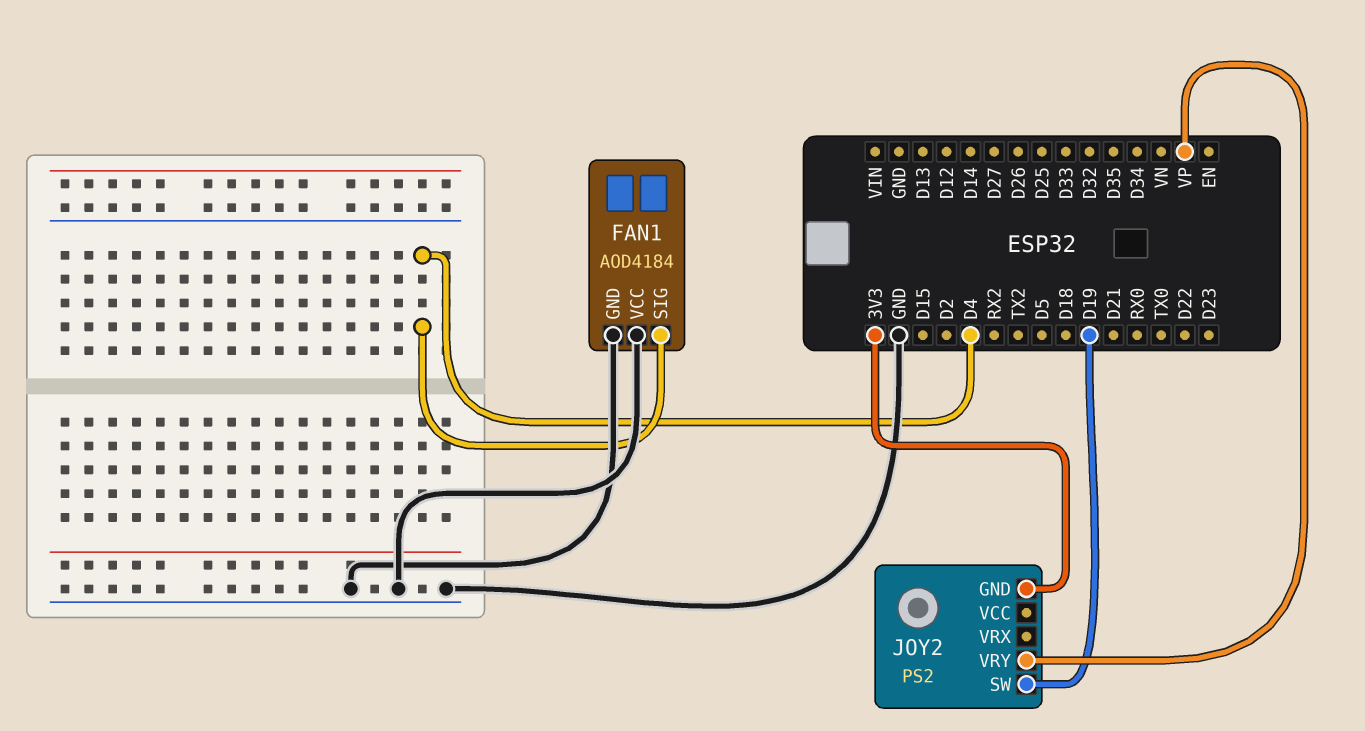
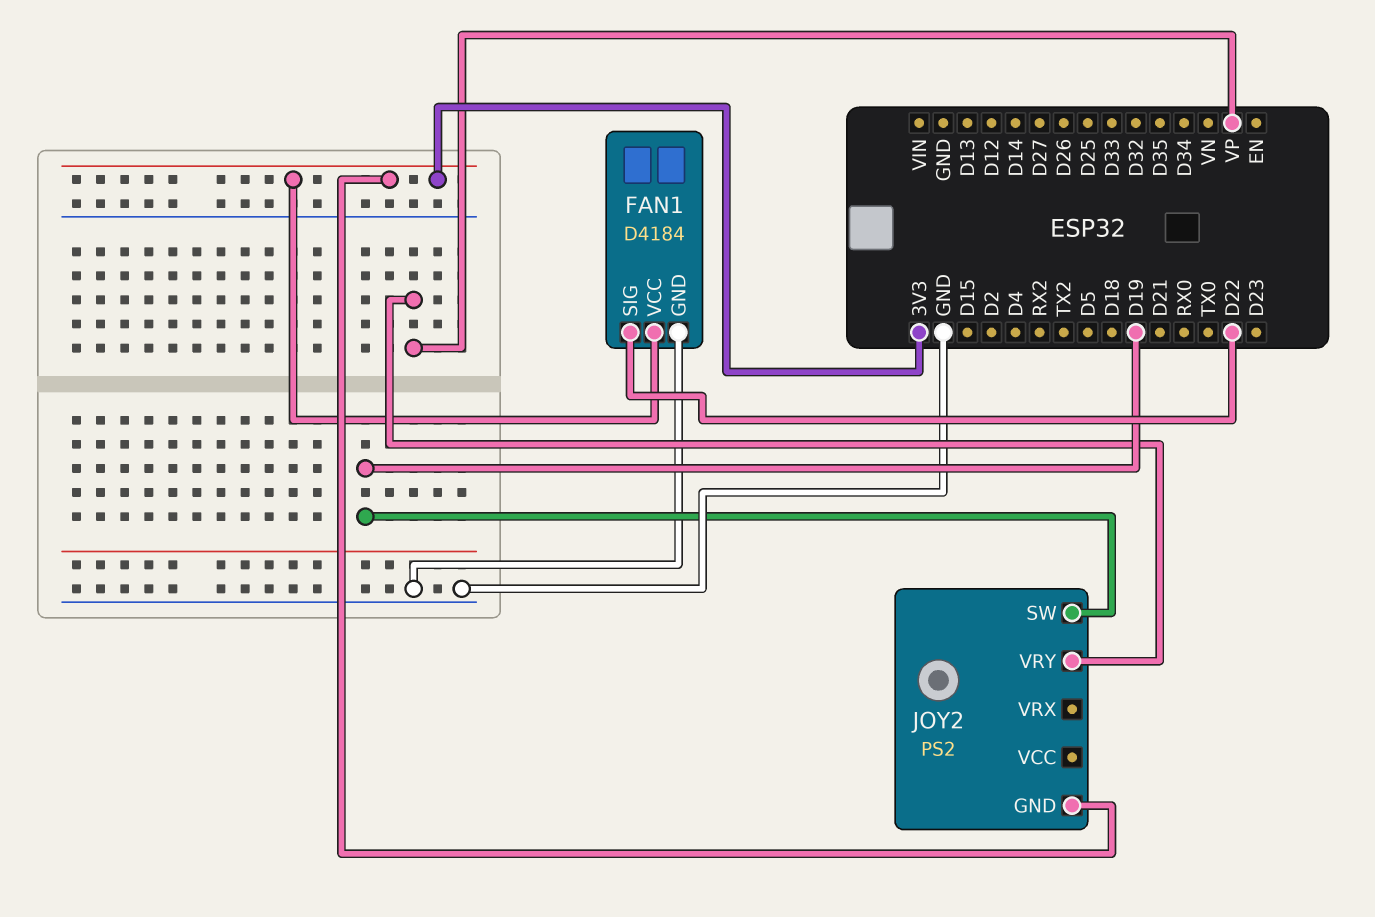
FAN1: AOD4184 -> D4184
FAN1 pin SIG: D4 -> D22
FAN1 pin VCC: GND -> 3V3

